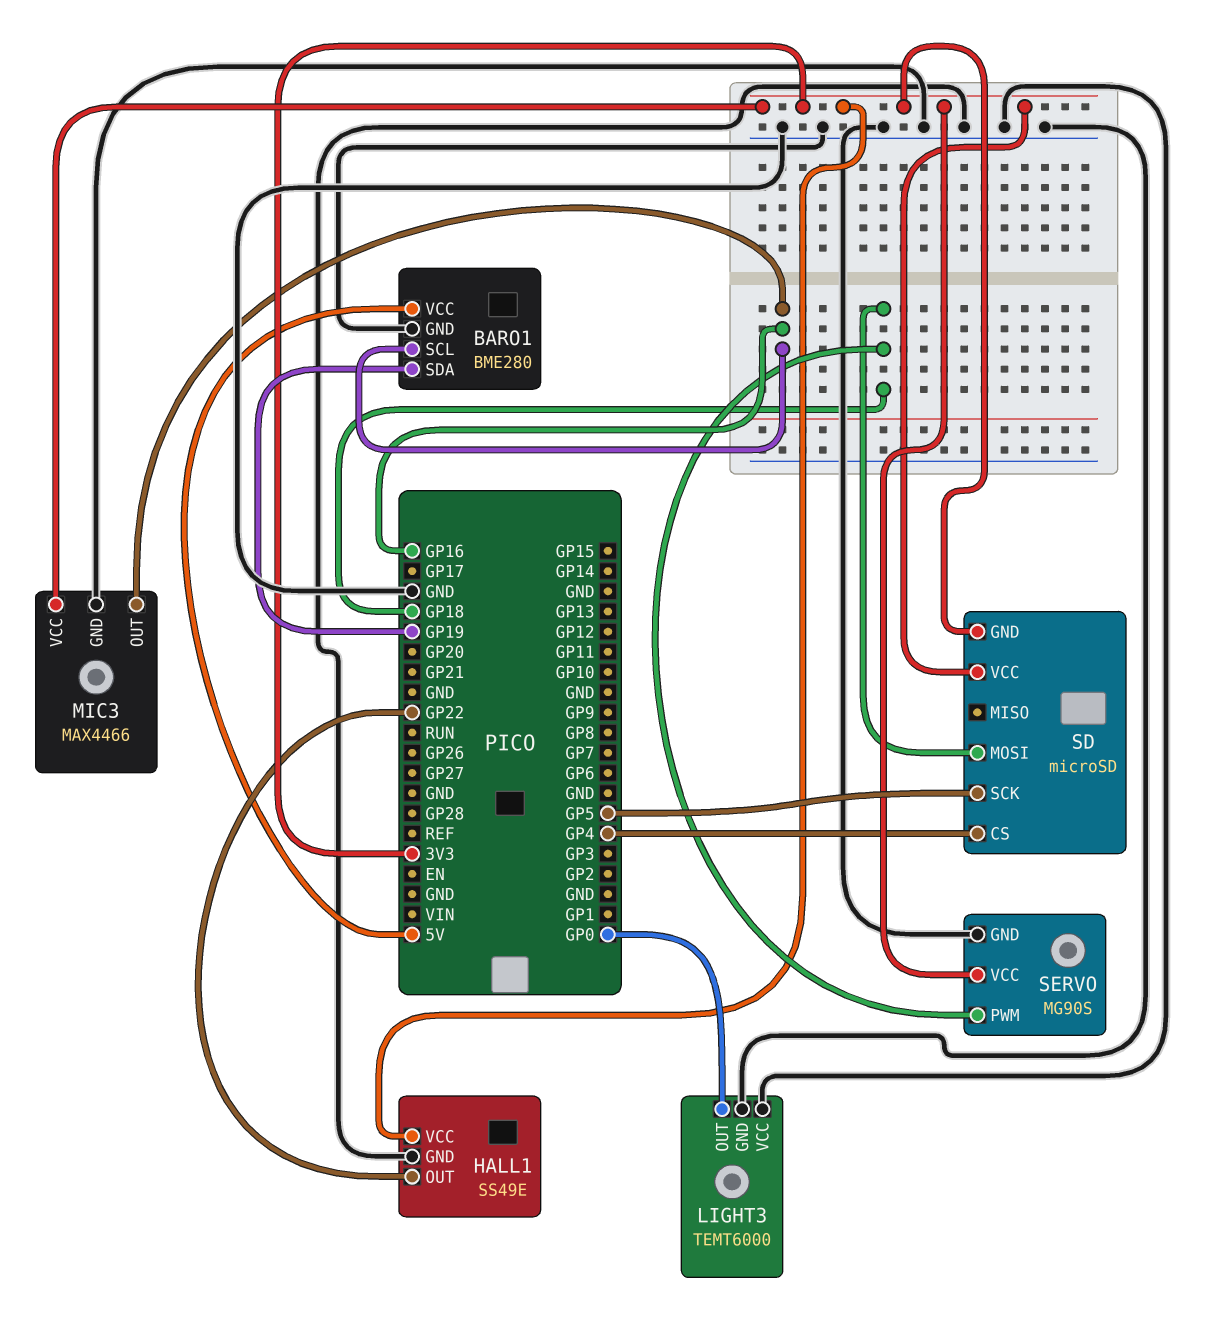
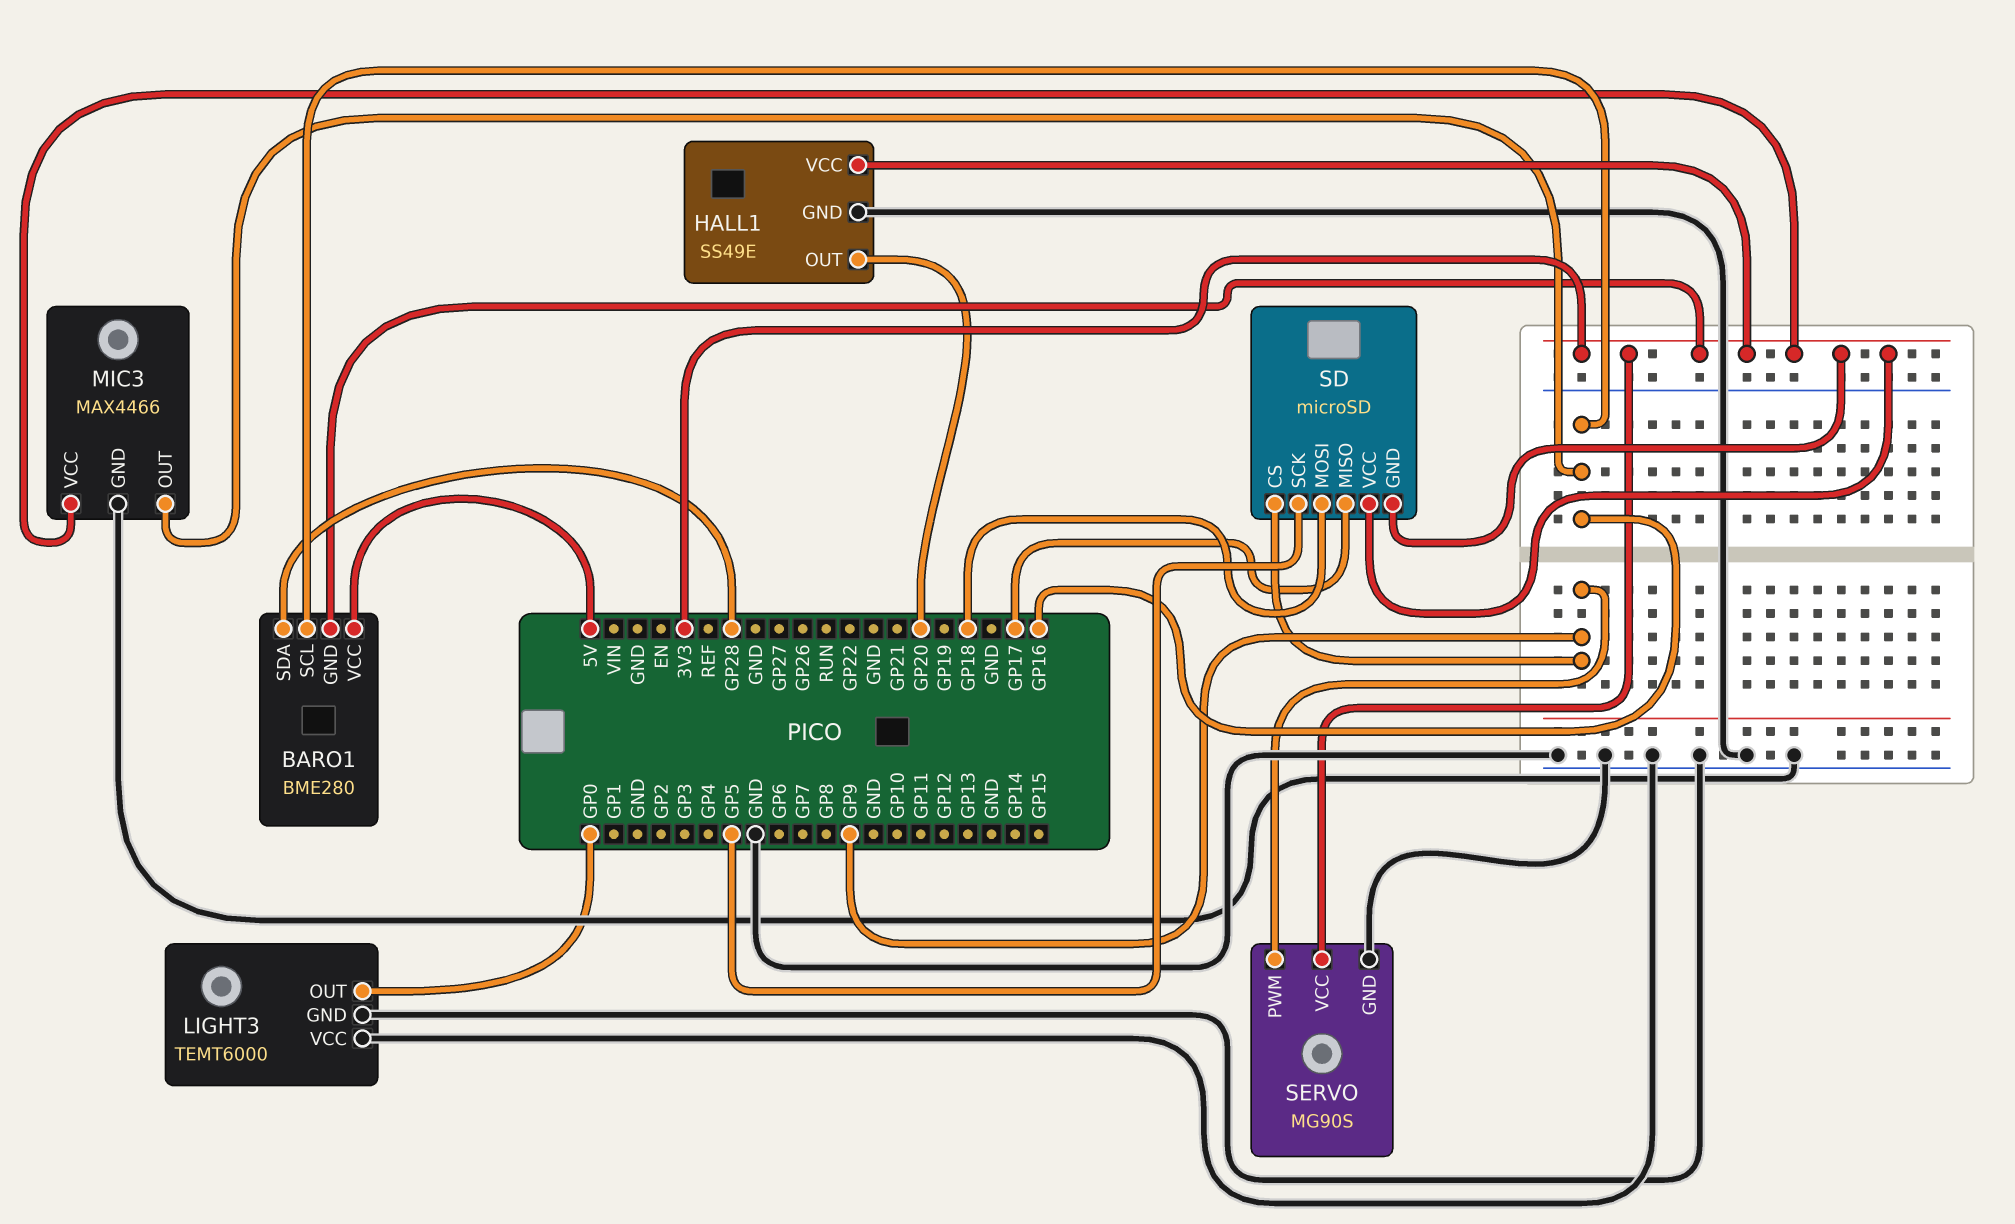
BARO1 pin GND: GND -> 3V3
BARO1 pin SDA: GP19 -> GP28
HALL1 pin OUT: GP22 -> GP20
SD pin CS: GP4 -> GP9
SD pin MISO: none -> GP17
SERVO pin PWM: GP18 -> GP9

